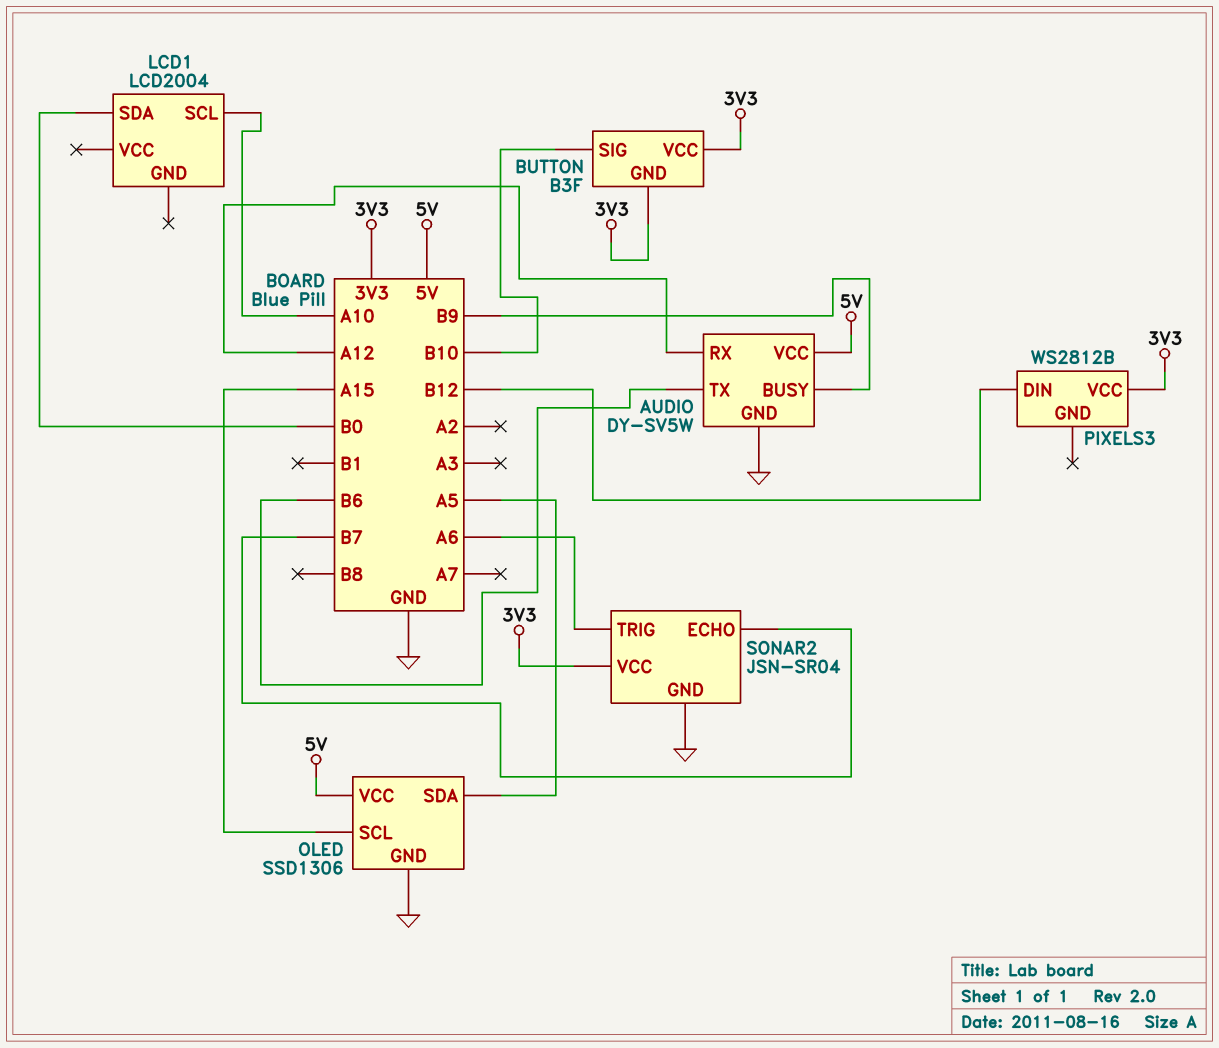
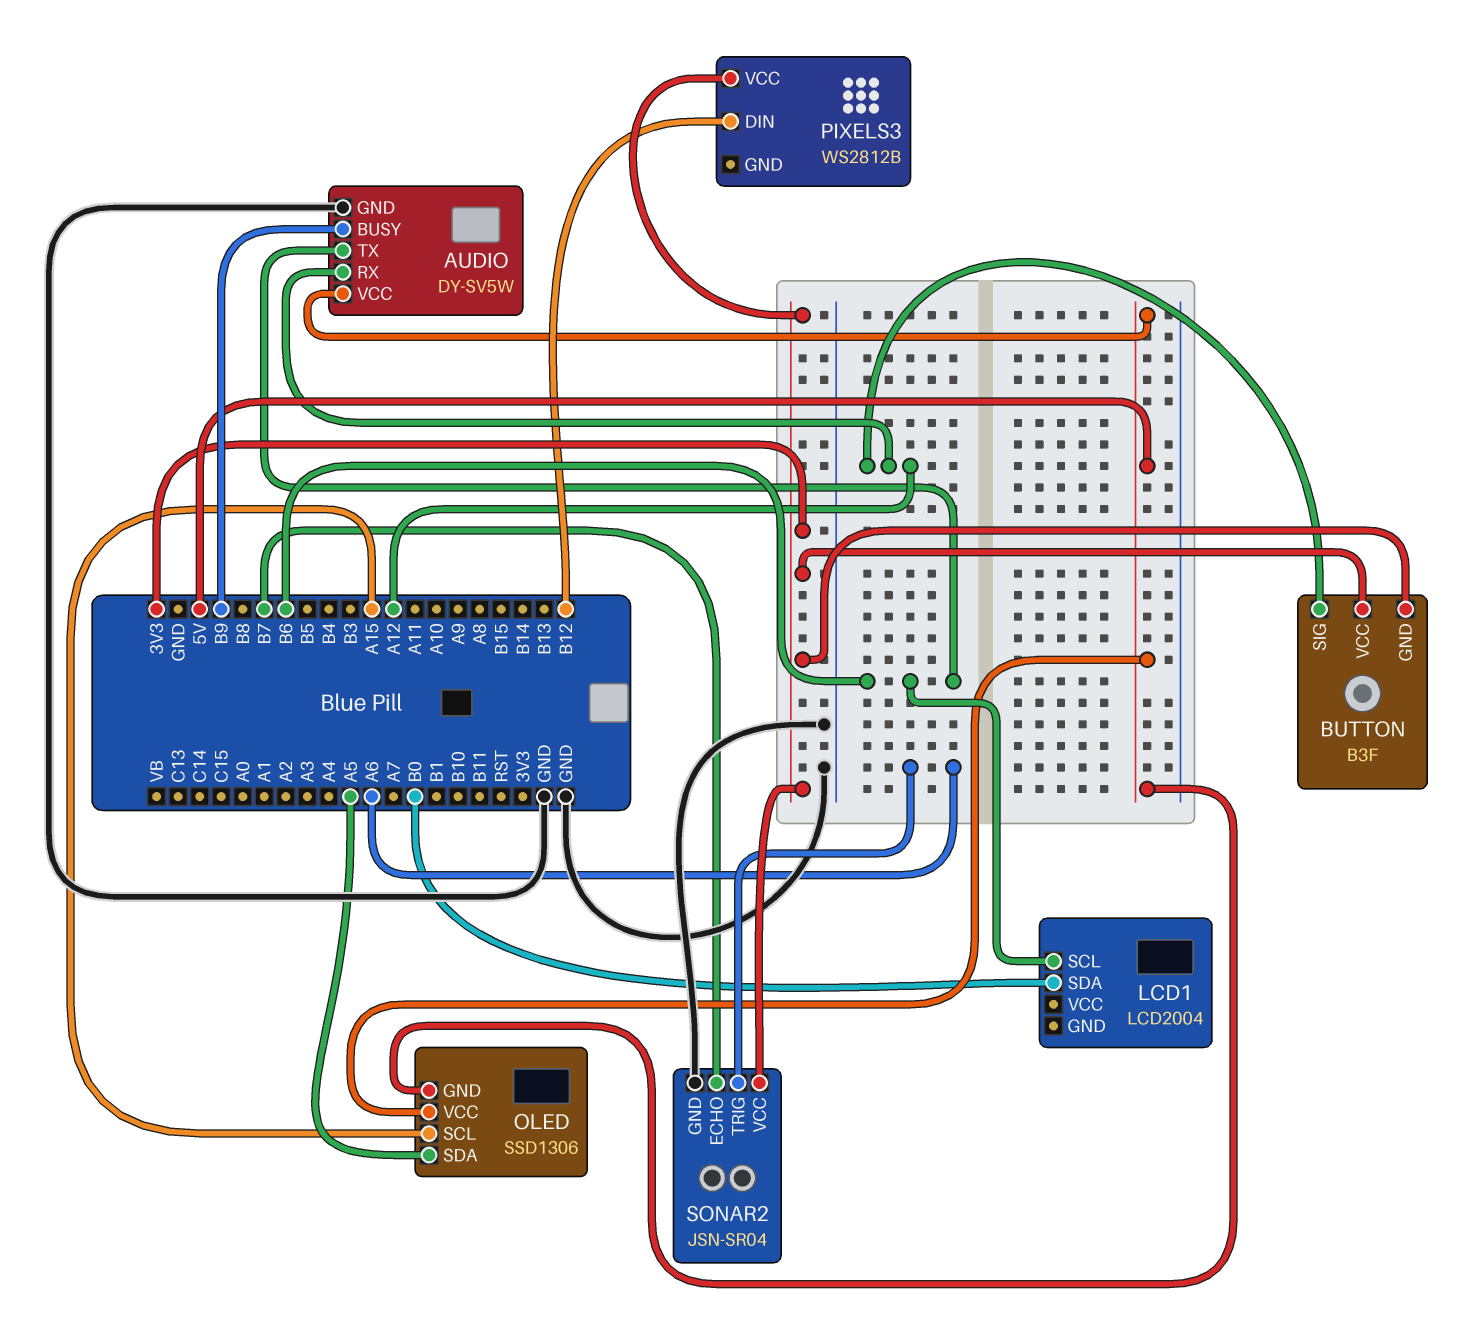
BUTTON pin SIG: B10 -> A12
LCD1 pin SCL: A10 -> B6
OLED pin GND: GND -> 5V

